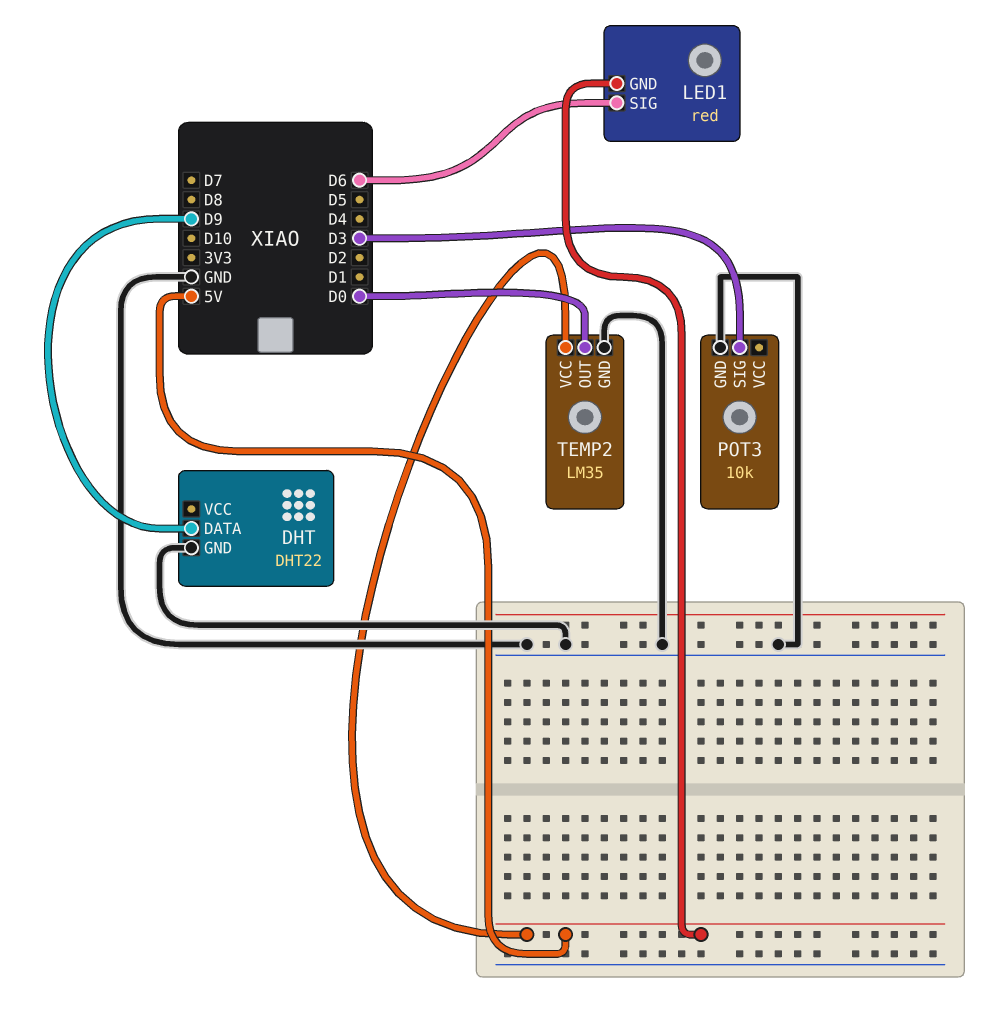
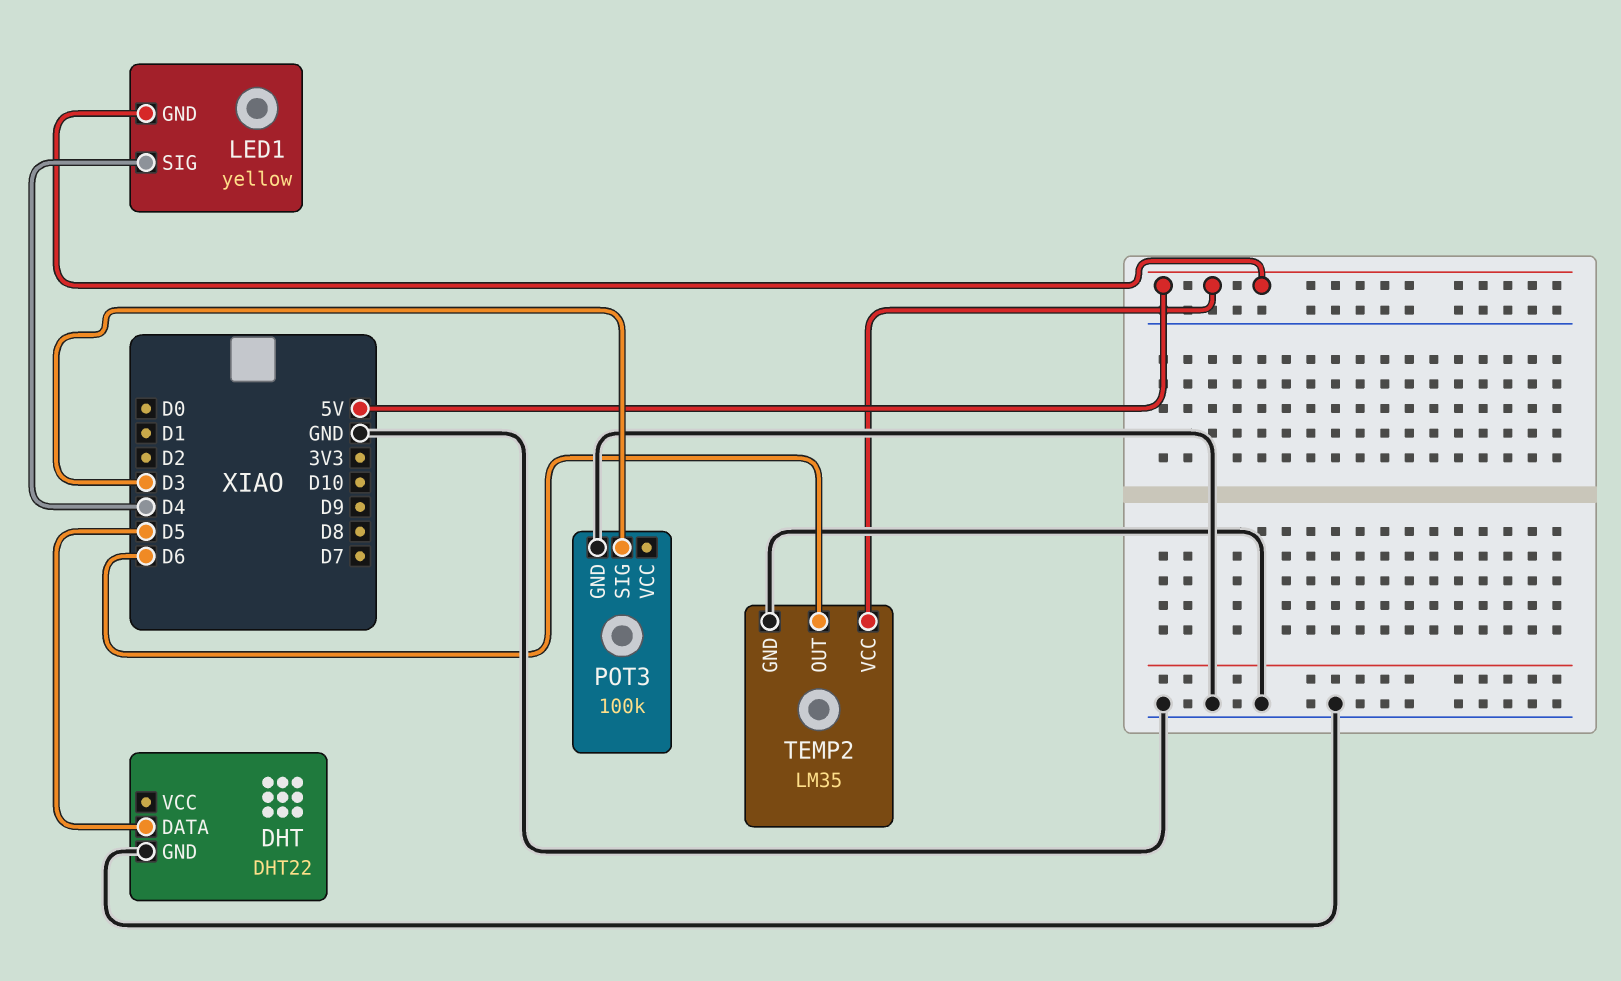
DHT pin DATA: D9 -> D5
LED1: red -> yellow
LED1 pin SIG: D6 -> D4
POT3: 10k -> 100k
TEMP2 pin OUT: D0 -> D6

